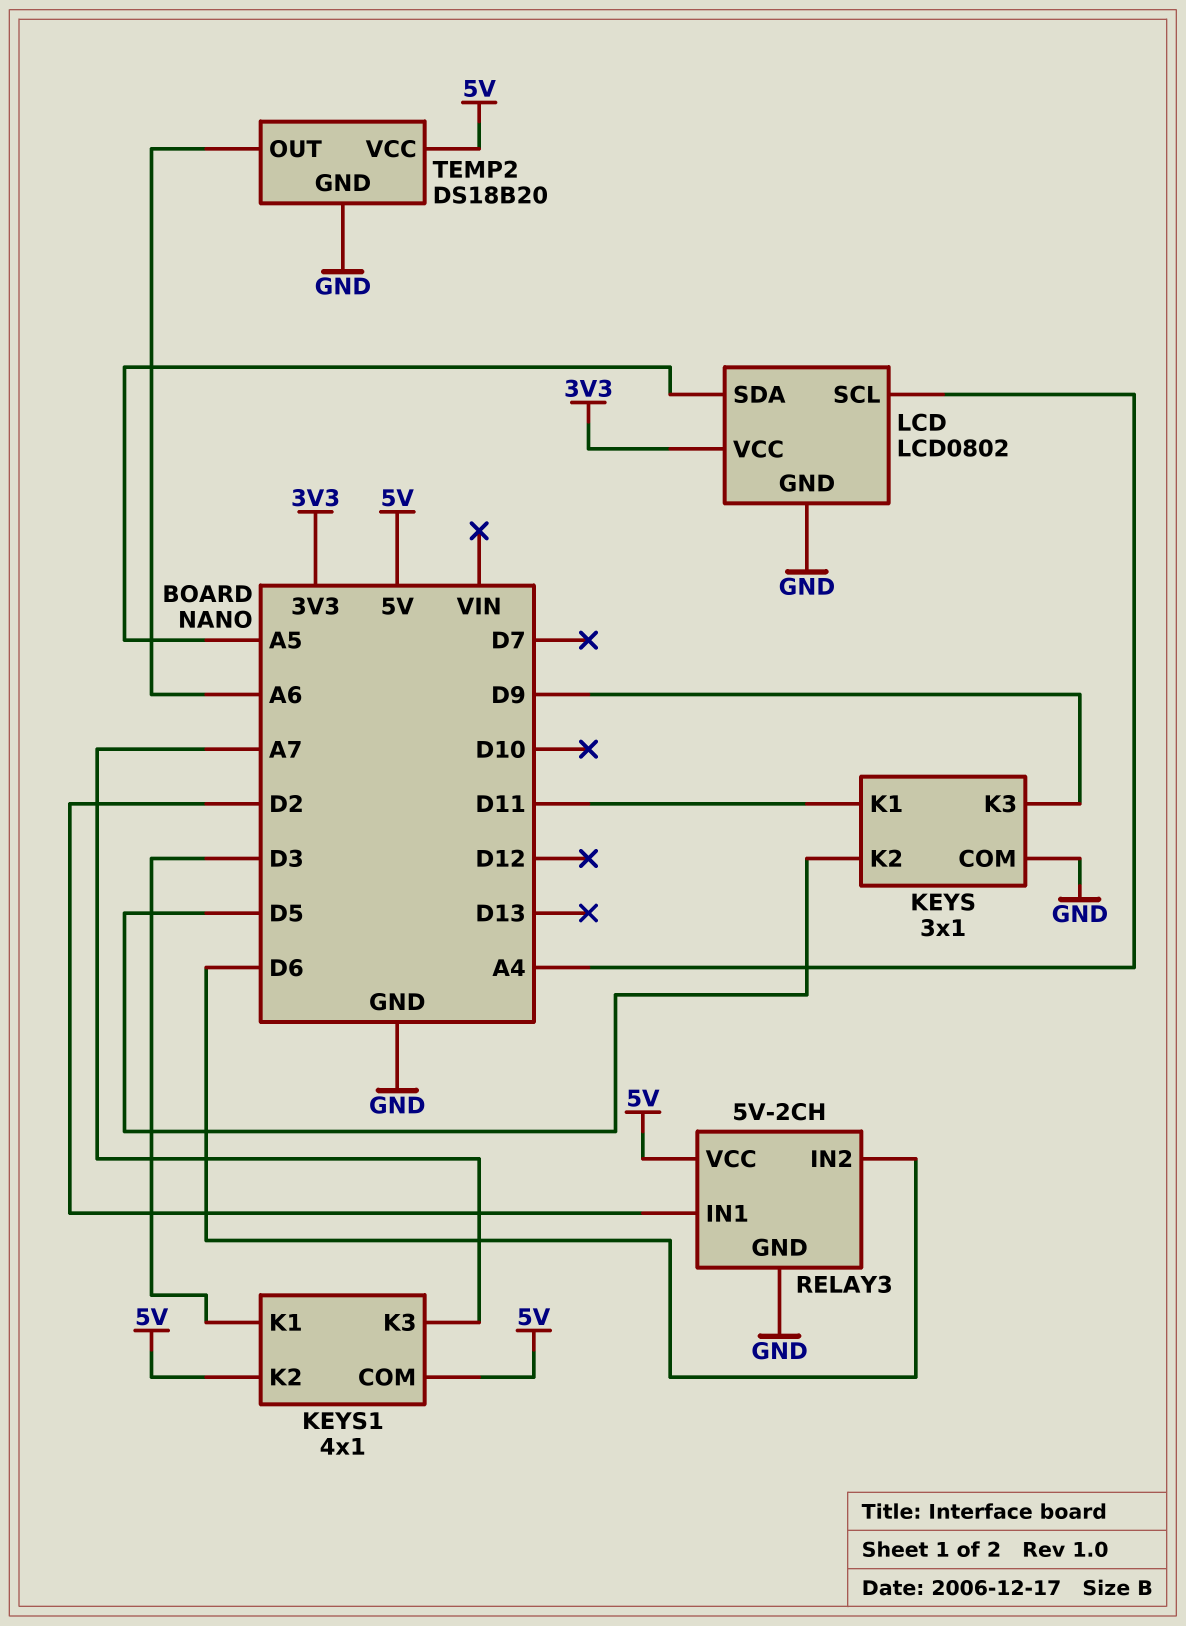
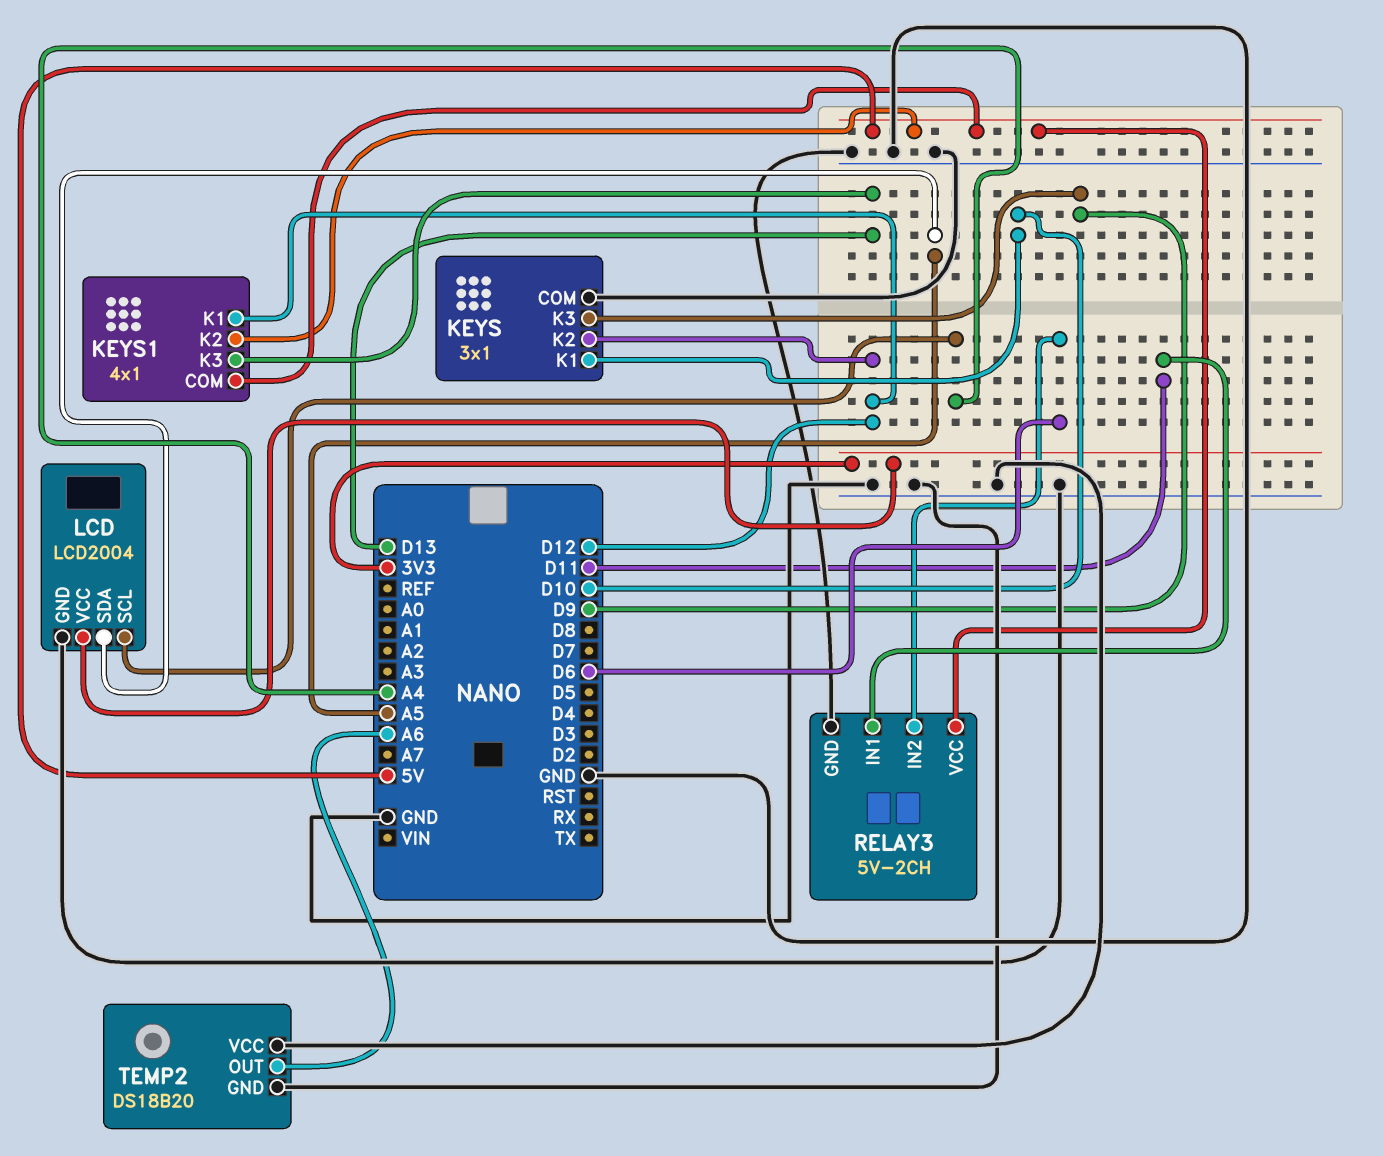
KEYS pin K1: D11 -> D10
KEYS pin K2: D5 -> D12
KEYS1 pin K1: D3 -> D12
KEYS1 pin K3: A7 -> D13
LCD: LCD0802 -> LCD2004
RELAY3 pin IN1: D2 -> D11
TEMP2 pin VCC: 5V -> GND

